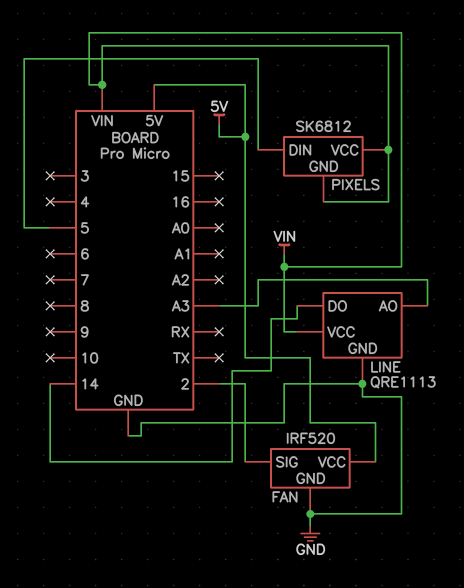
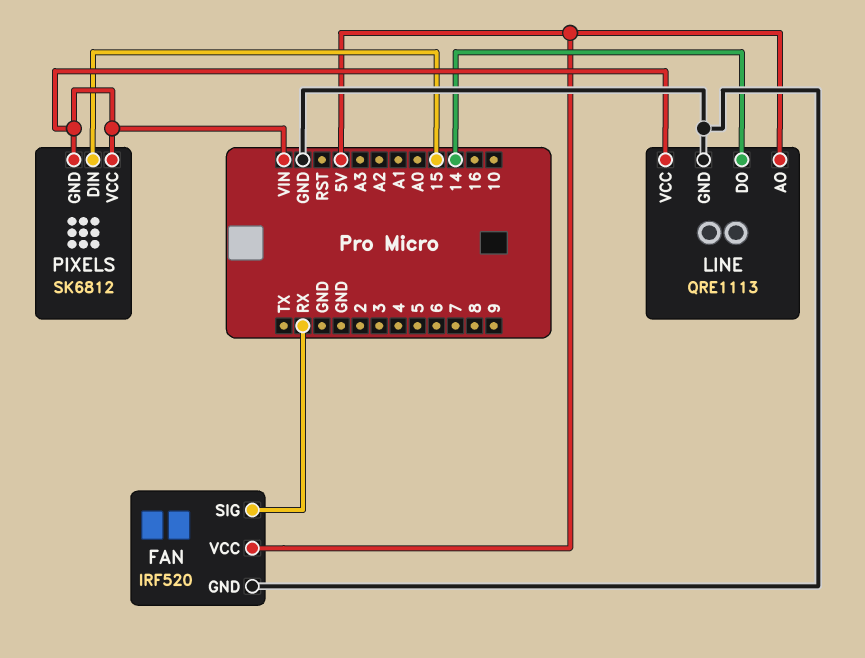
FAN pin SIG: 2 -> RX
LINE pin AO: A3 -> 5V
PIXELS pin DIN: 5 -> 15

